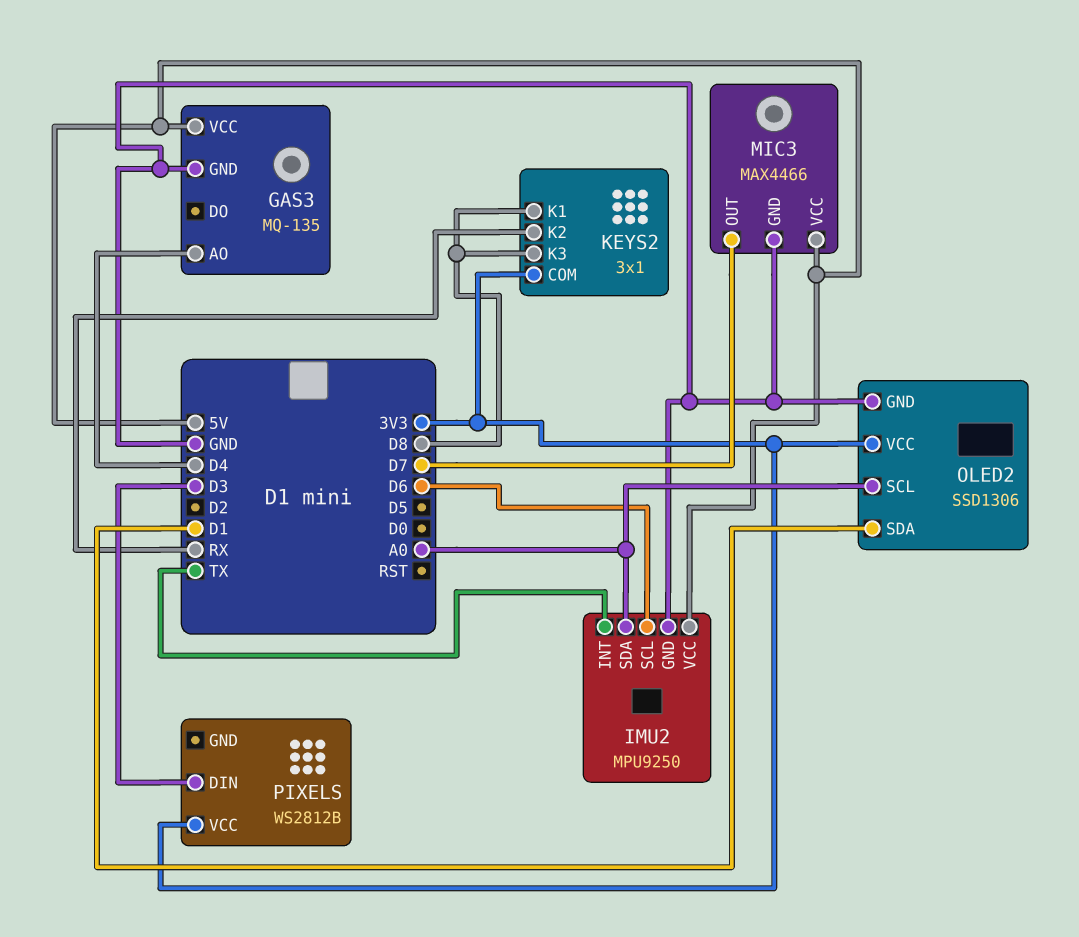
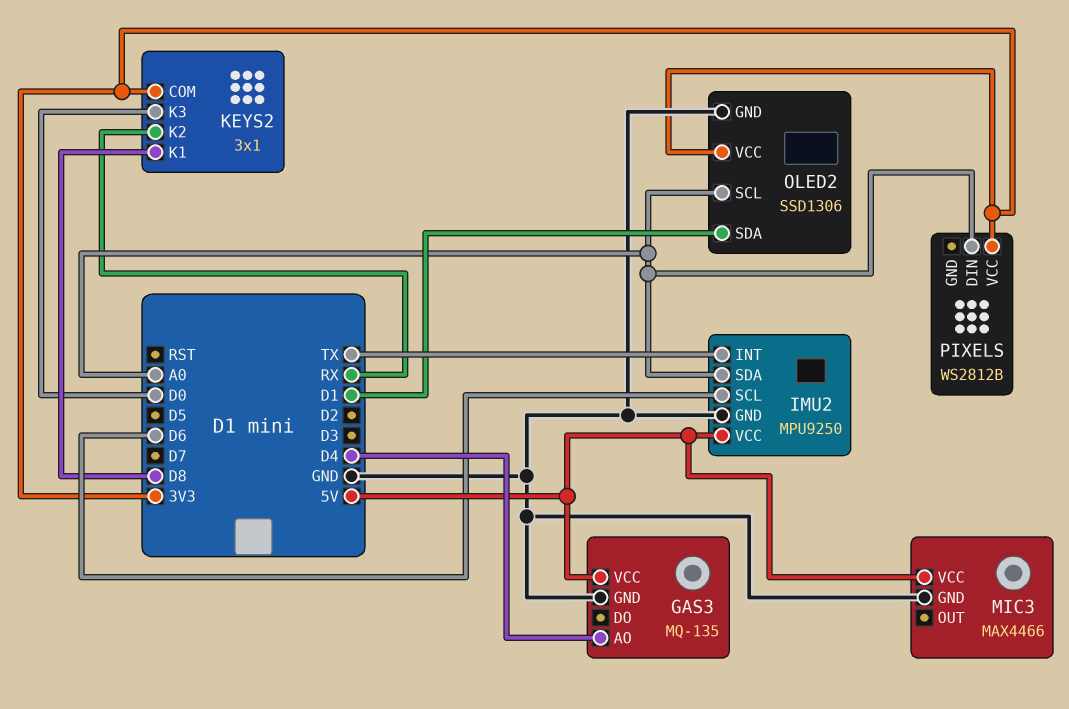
KEYS2 pin K3: D8 -> D0
MIC3 pin OUT: D7 -> none
PIXELS pin DIN: D3 -> A0

